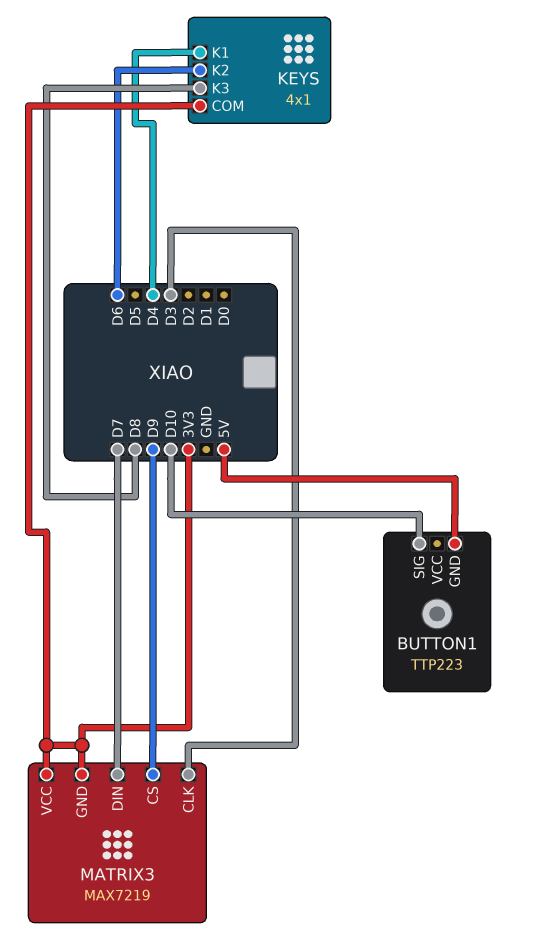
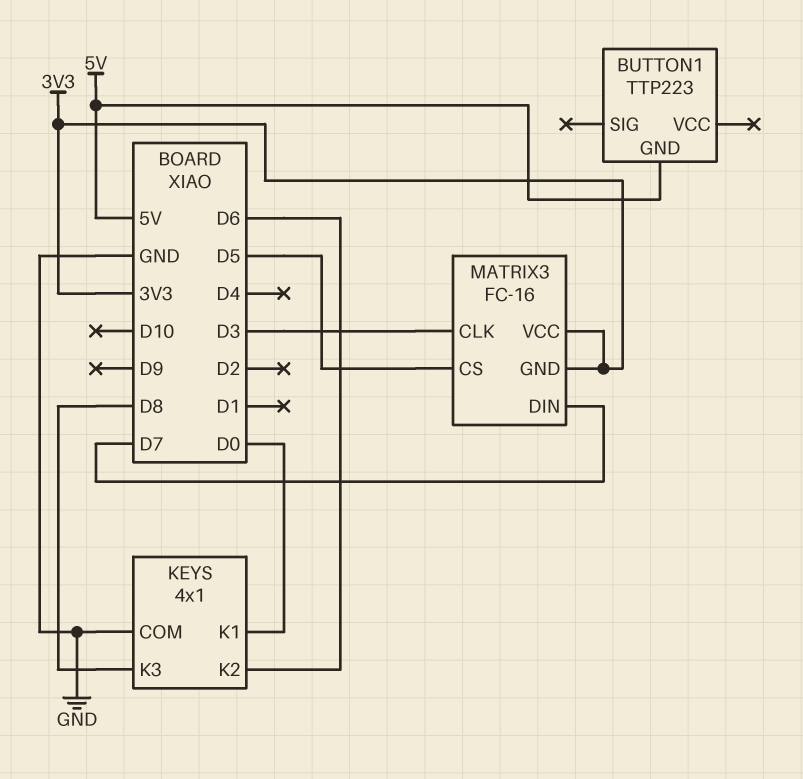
BUTTON1 pin SIG: D10 -> none
KEYS pin COM: 3V3 -> GND
KEYS pin K1: D4 -> D0
MATRIX3: MAX7219 -> FC-16
MATRIX3 pin CS: D9 -> D5

